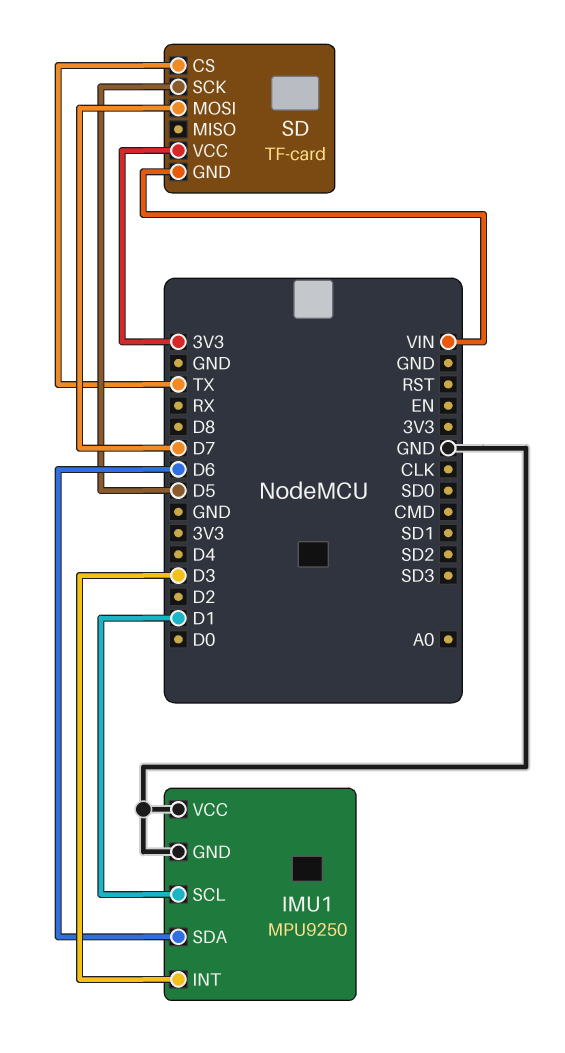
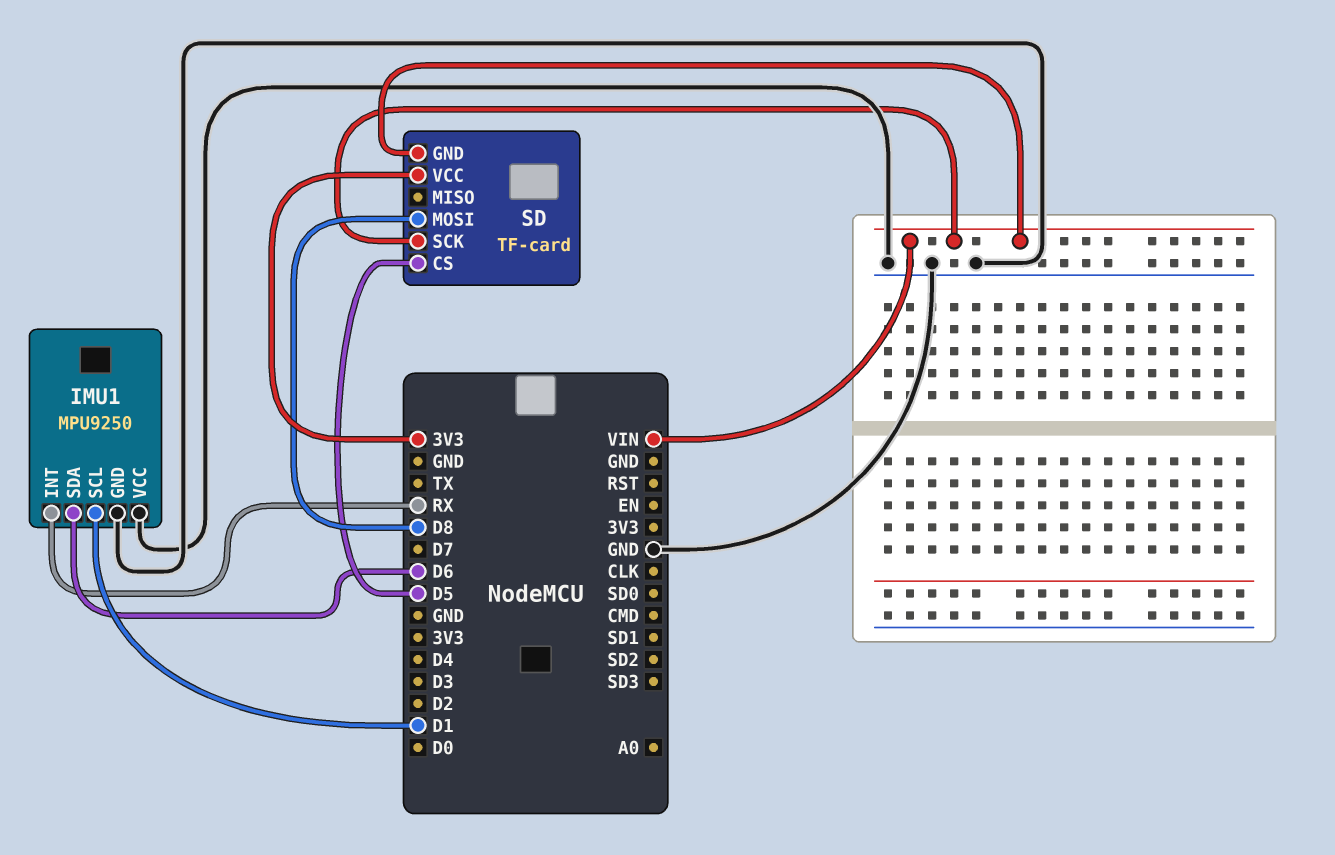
IMU1 pin INT: D3 -> RX
SD pin CS: TX -> D5
SD pin MOSI: D7 -> D8
SD pin SCK: D5 -> VIN

